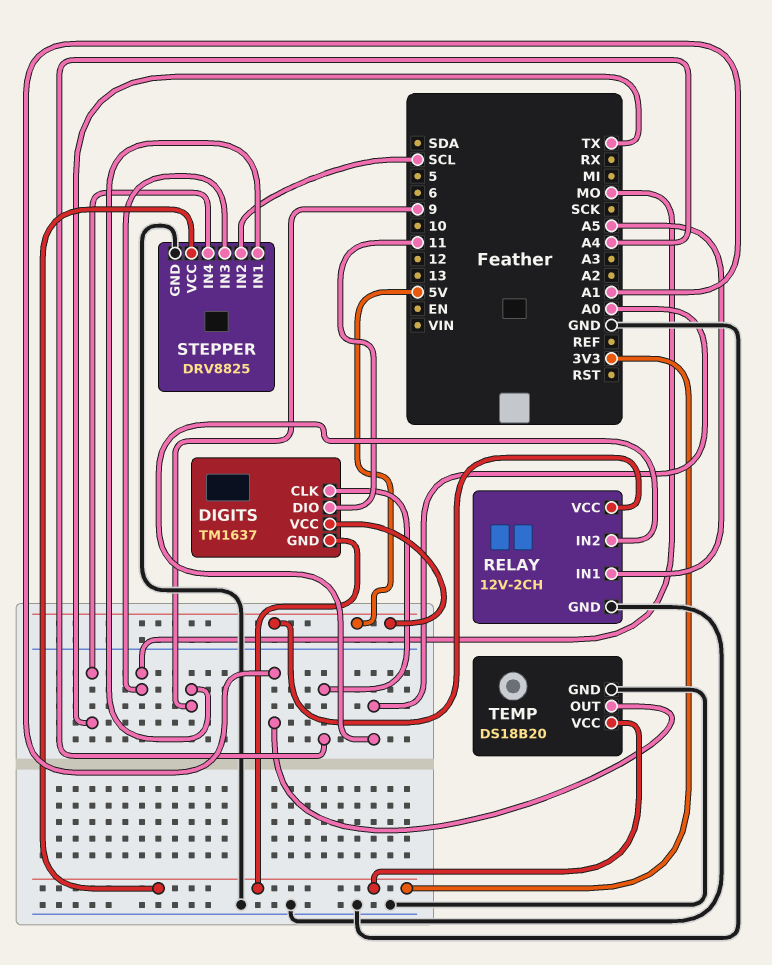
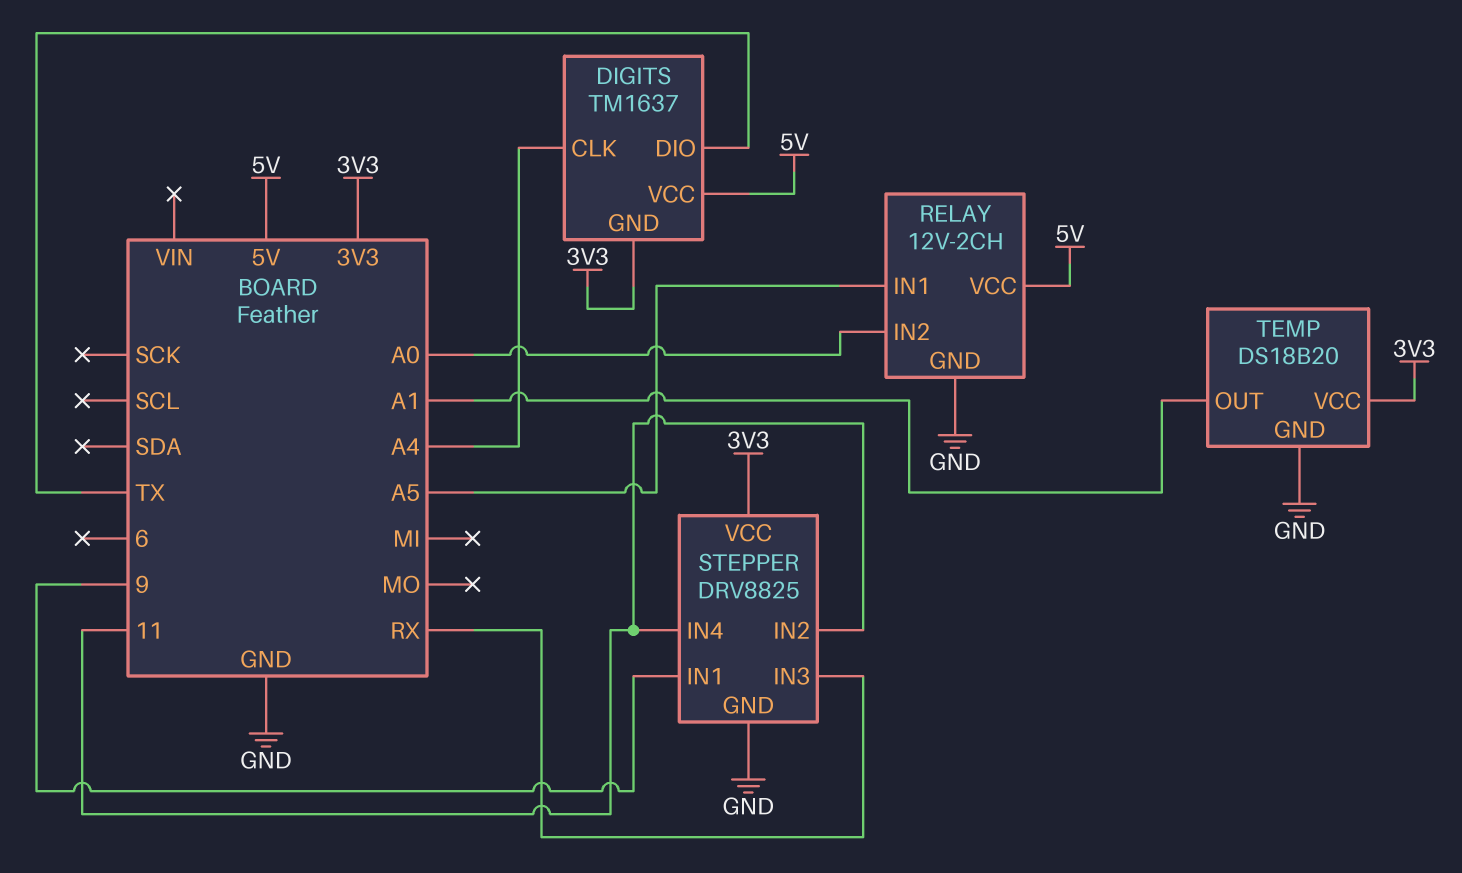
DIGITS pin DIO: 11 -> TX
STEPPER pin IN2: SCL -> 11
STEPPER pin IN3: MO -> RX
STEPPER pin IN4: TX -> 11

